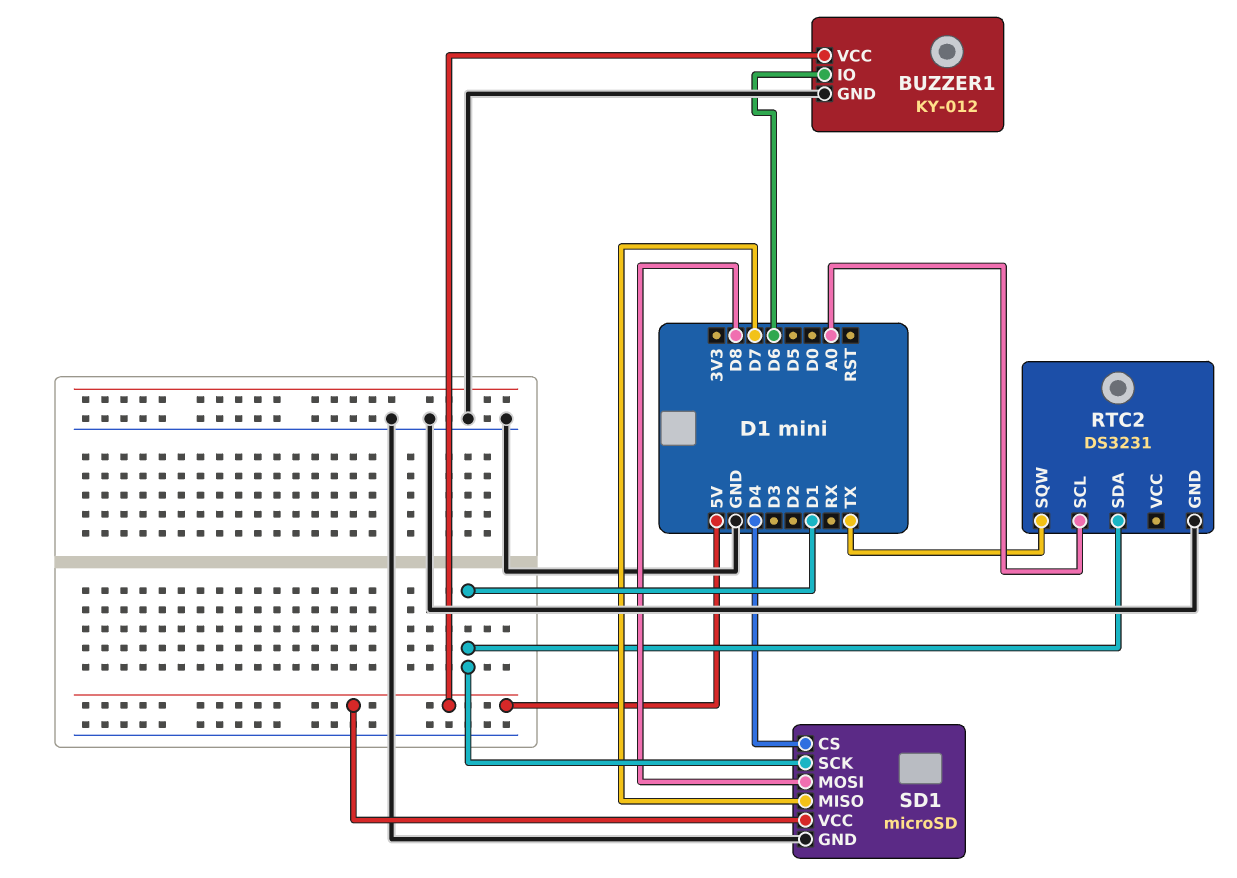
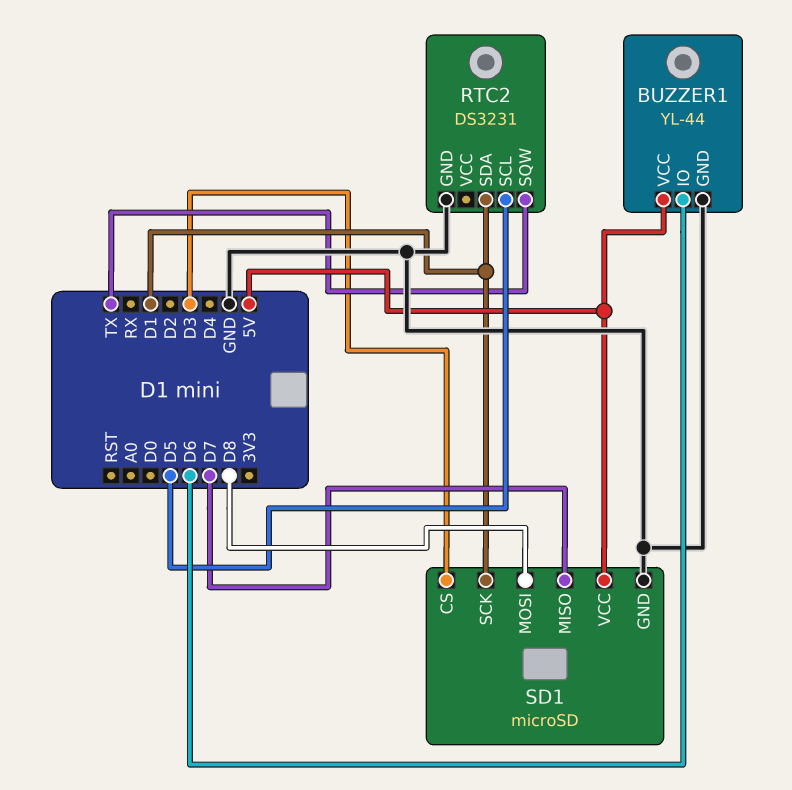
BUZZER1: KY-012 -> YL-44
RTC2 pin SCL: A0 -> D5
SD1 pin CS: D4 -> D3

